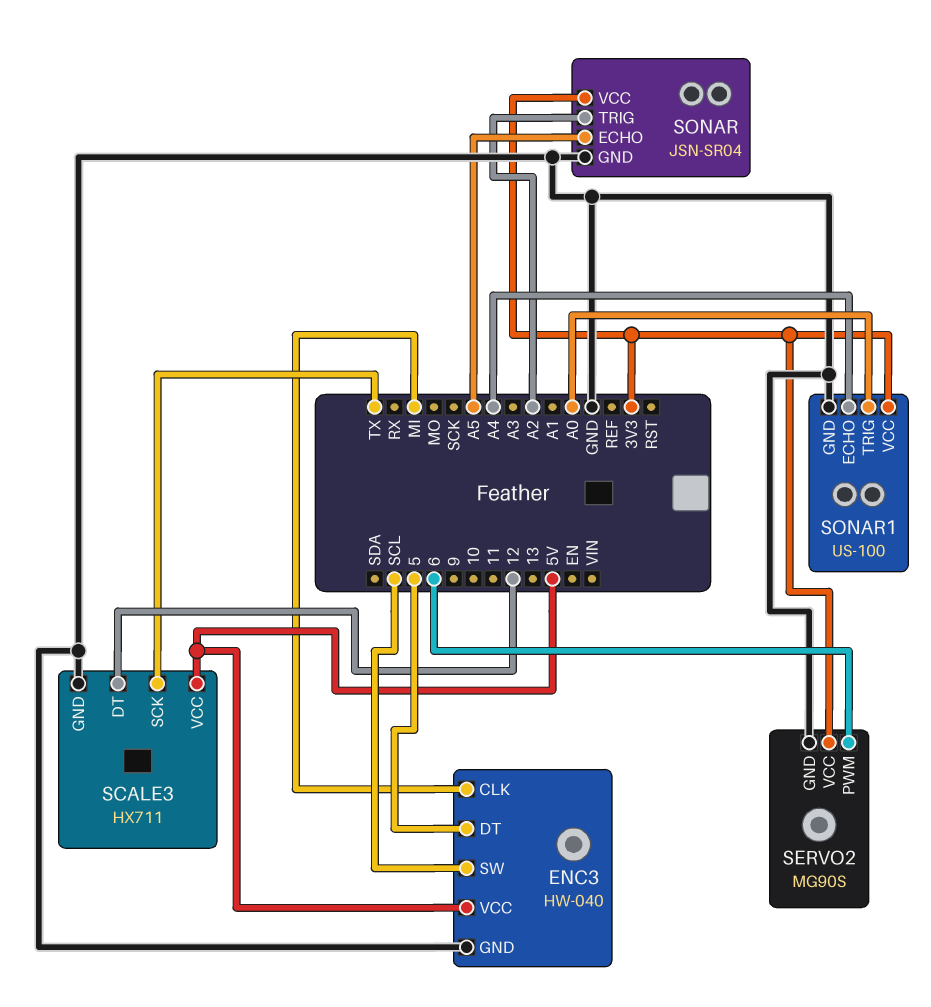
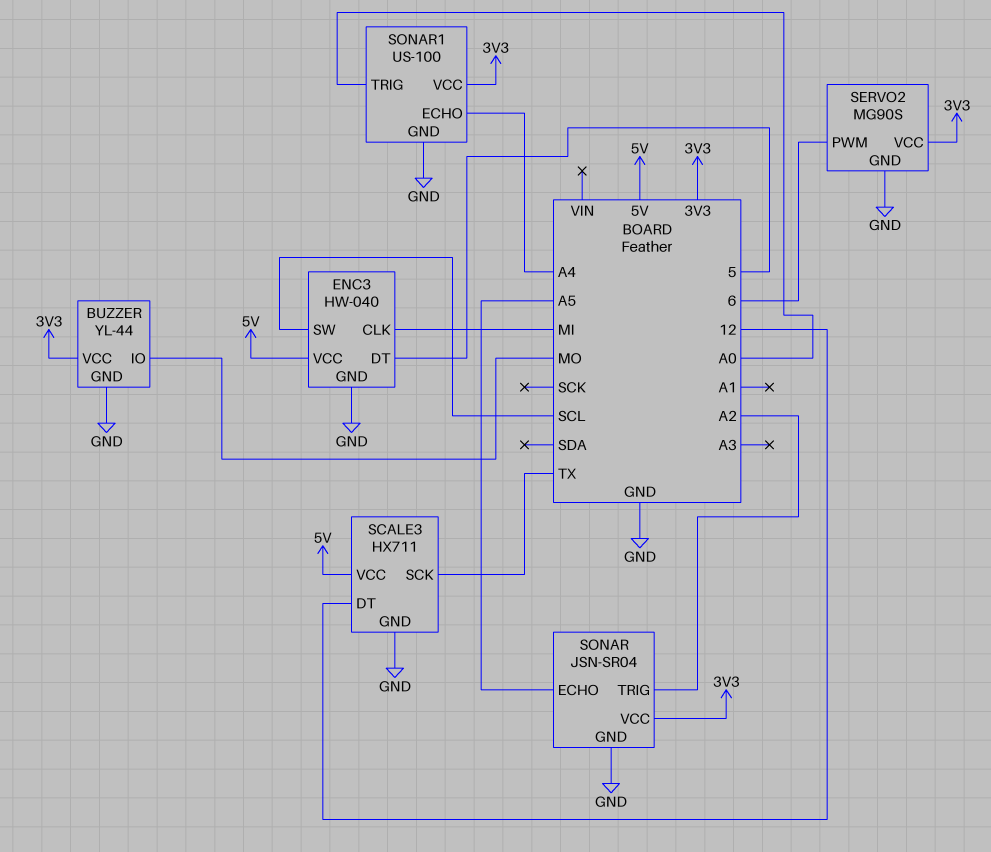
BUZZER: none -> YL-44
BUZZER pin GND: none -> GND
BUZZER pin IO: none -> MO
BUZZER pin VCC: none -> 3V3

